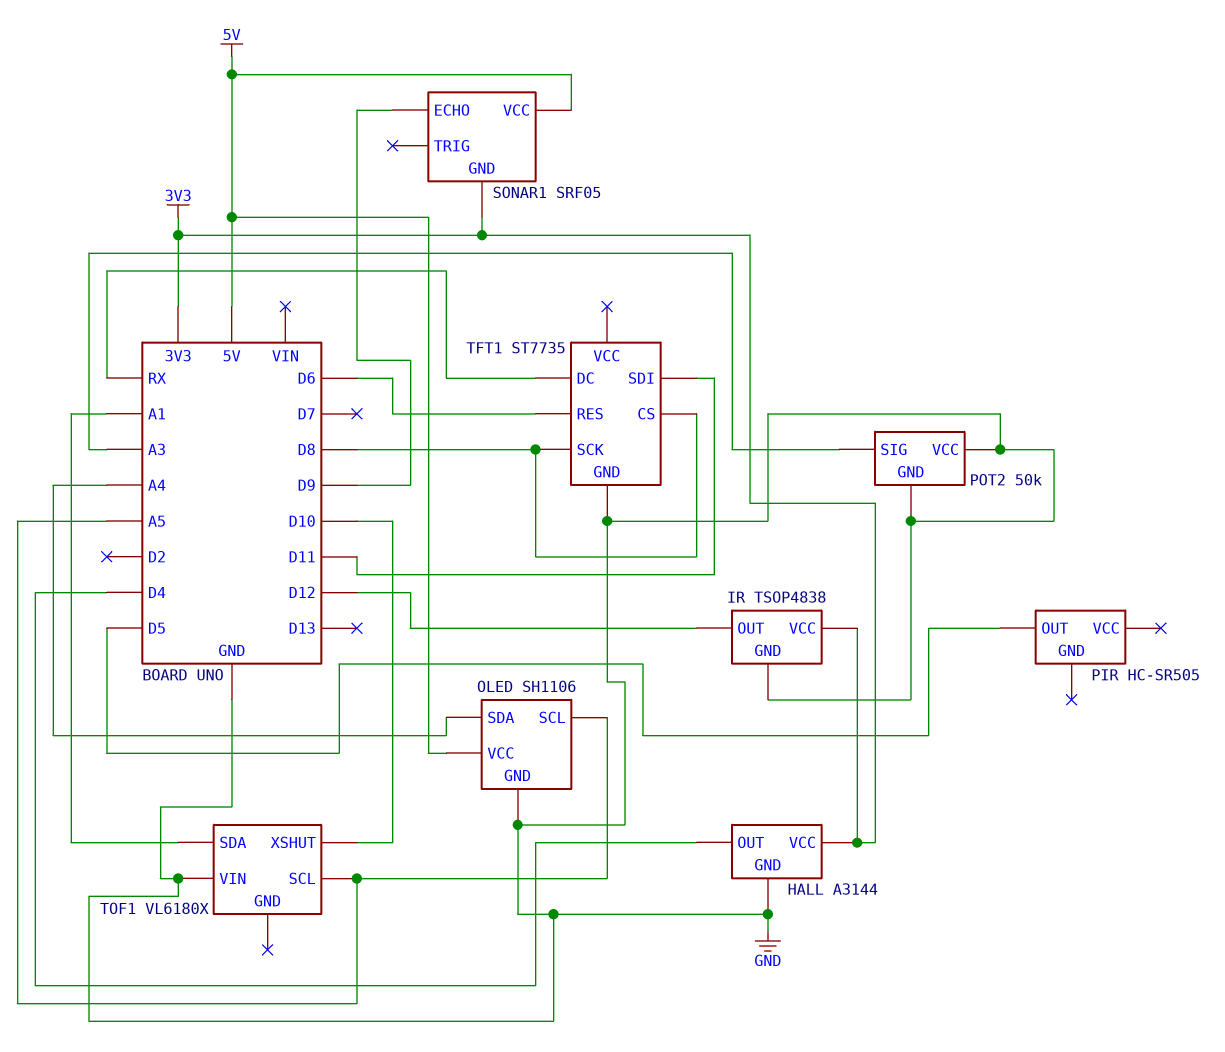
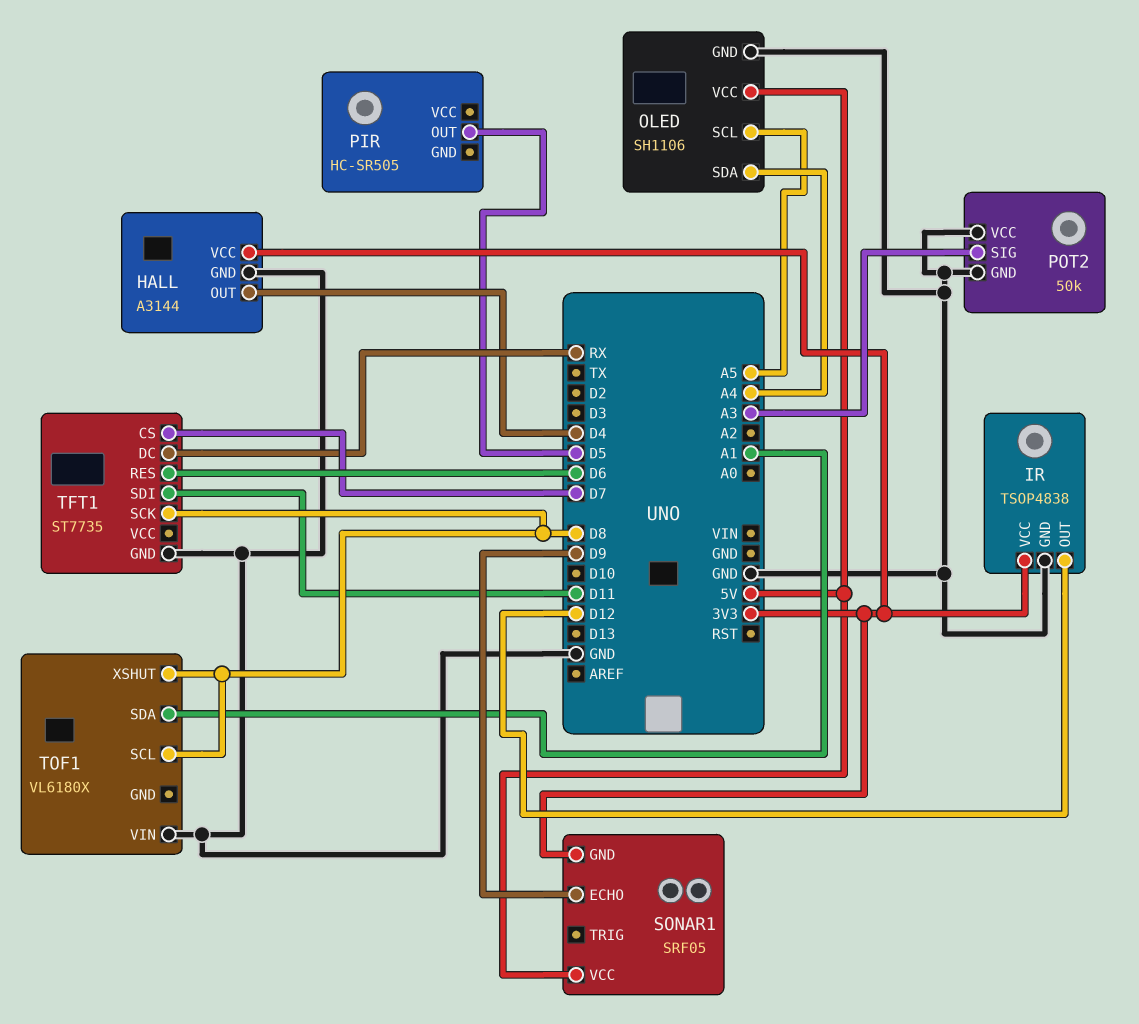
TFT1 pin CS: D8 -> D7
TOF1 pin SCL: A5 -> D8
TOF1 pin XSHUT: D10 -> D8

